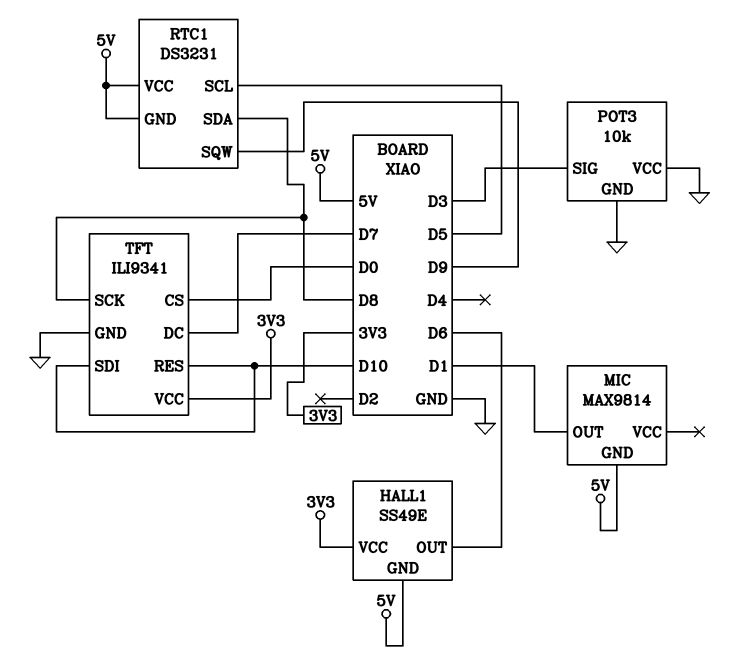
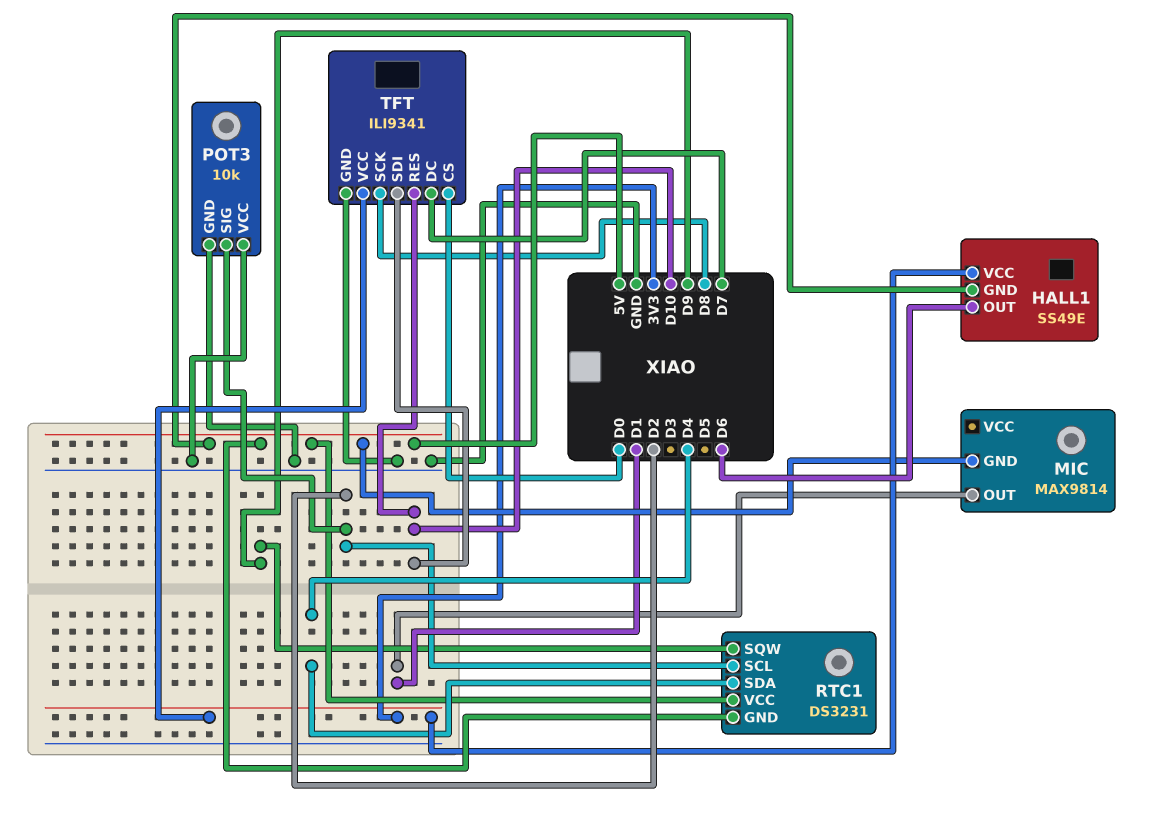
POT3 pin SIG: D3 -> D2
RTC1 pin SCL: D5 -> D2
RTC1 pin SDA: D8 -> D4

